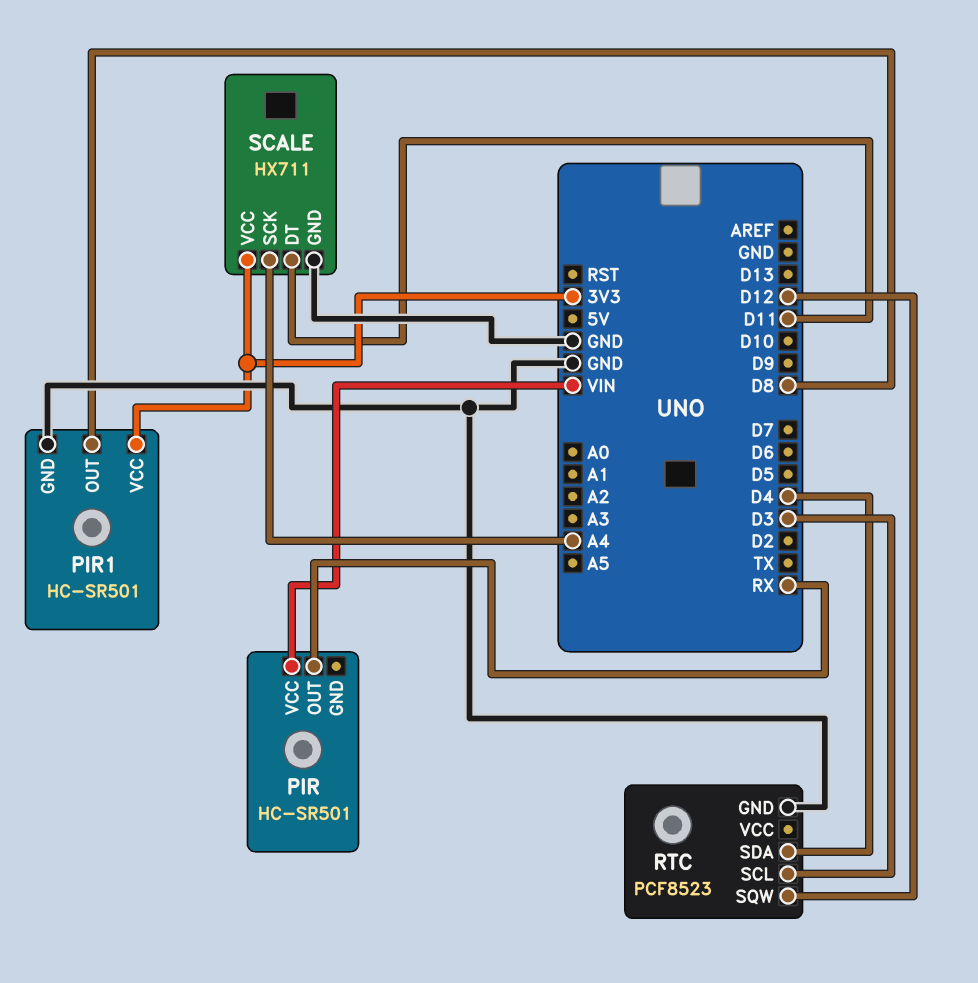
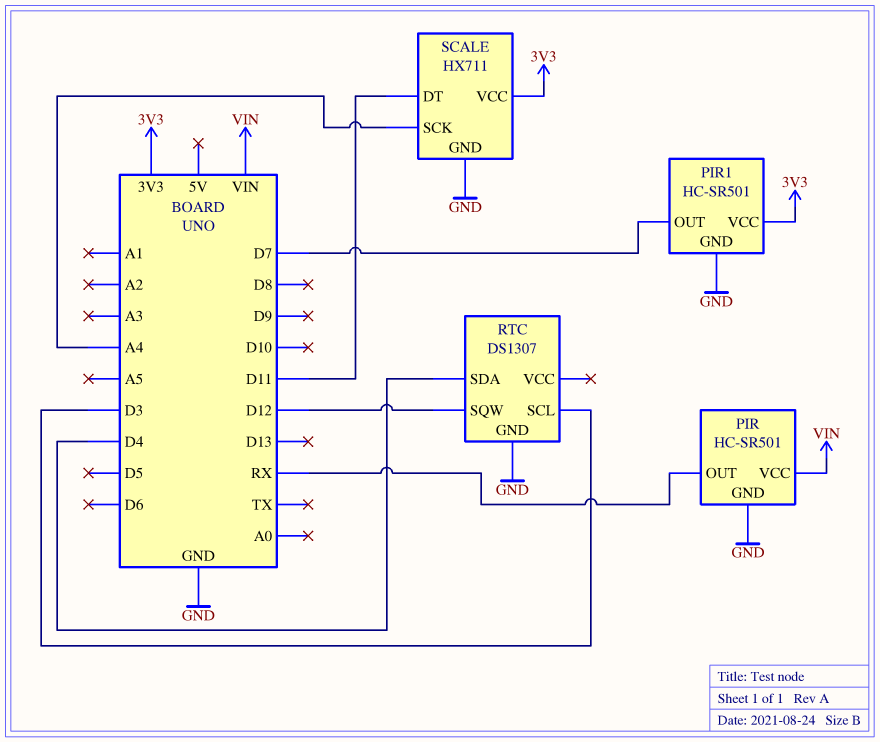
PIR pin GND: none -> GND
PIR1 pin OUT: D8 -> D7
RTC: PCF8523 -> DS1307

